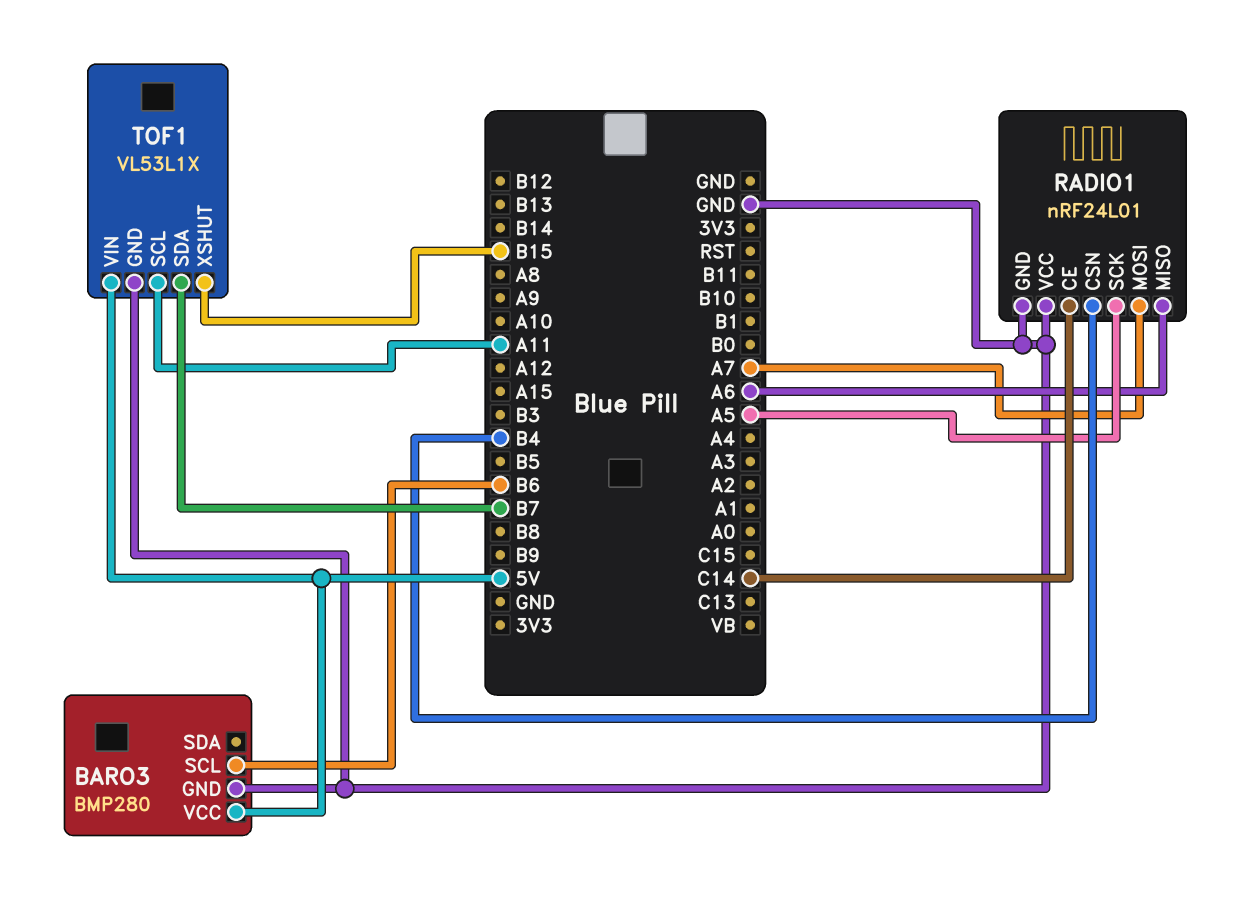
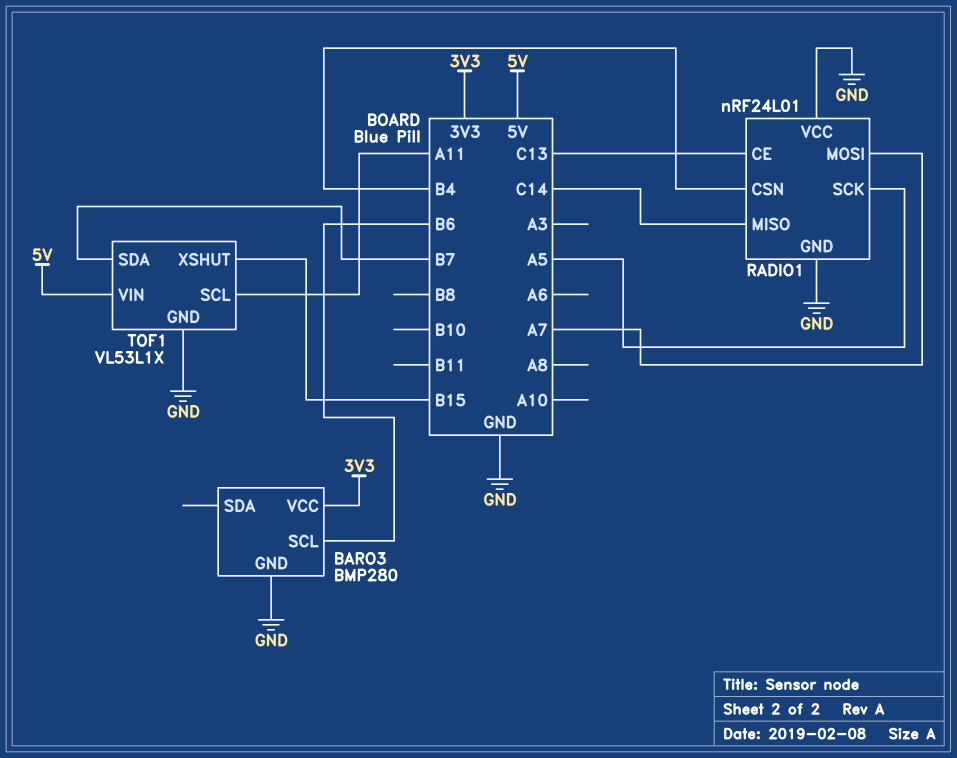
BARO3 pin VCC: 5V -> 3V3
RADIO1 pin CE: C14 -> C13
RADIO1 pin MISO: A6 -> C14

